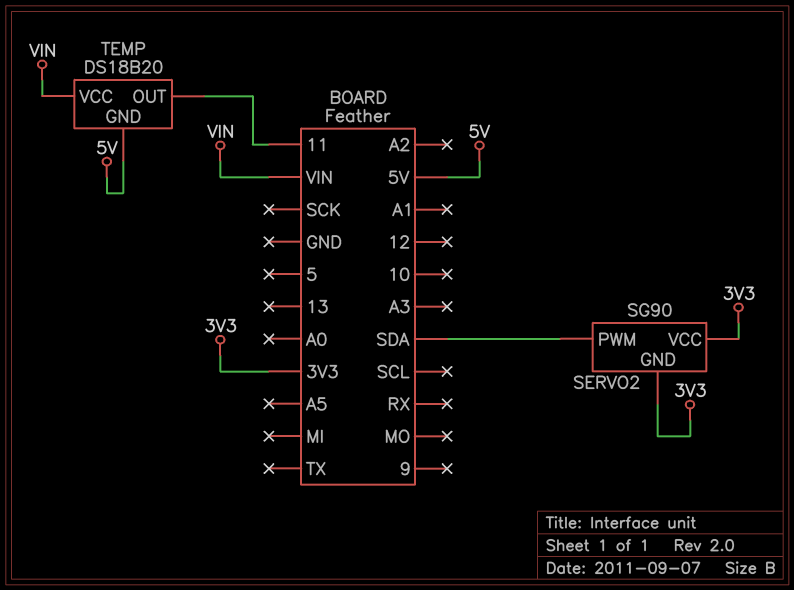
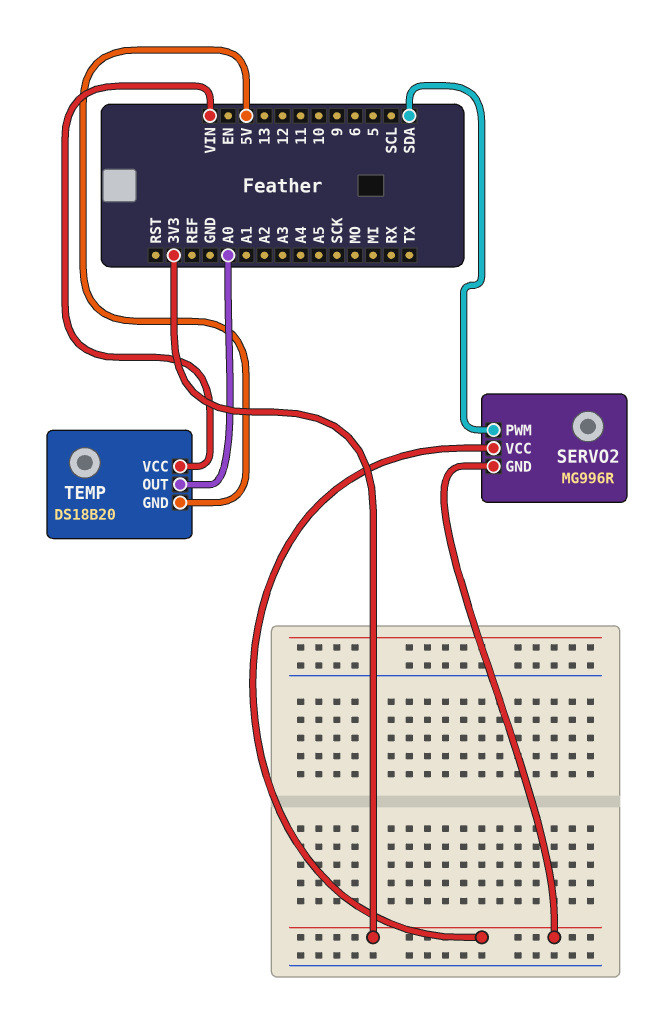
SERVO2: SG90 -> MG996R
TEMP pin OUT: 11 -> A0

